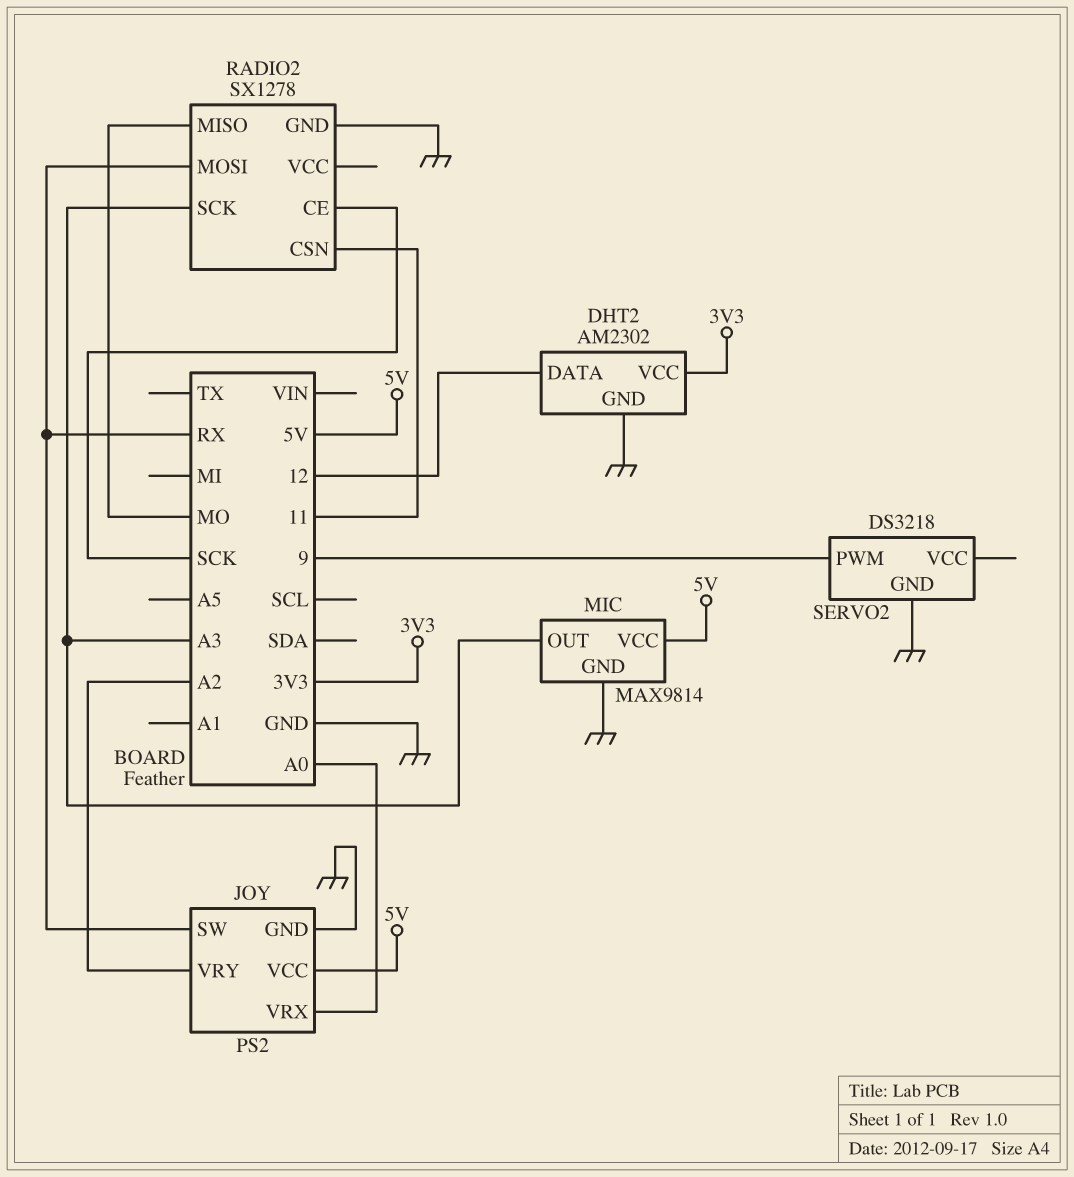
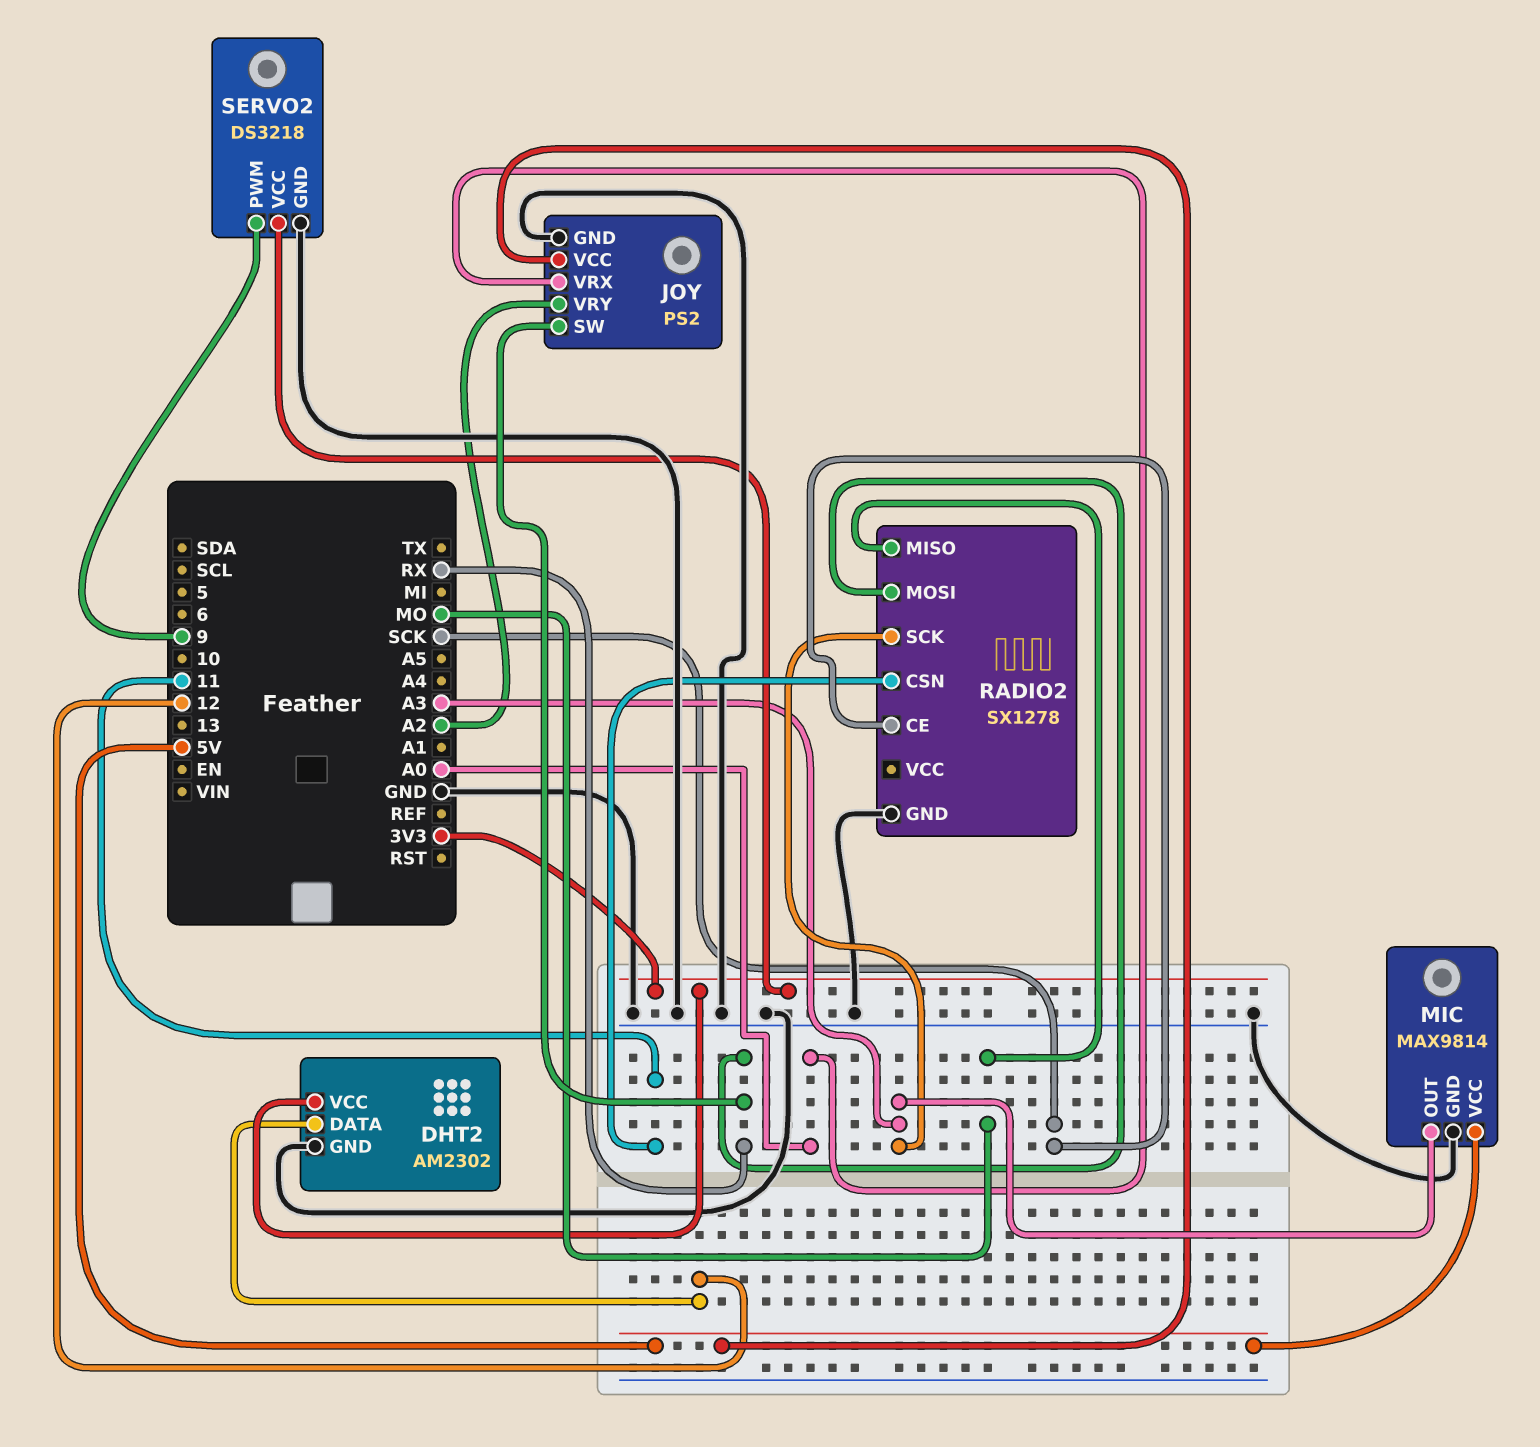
SERVO2 pin VCC: none -> 3V3

